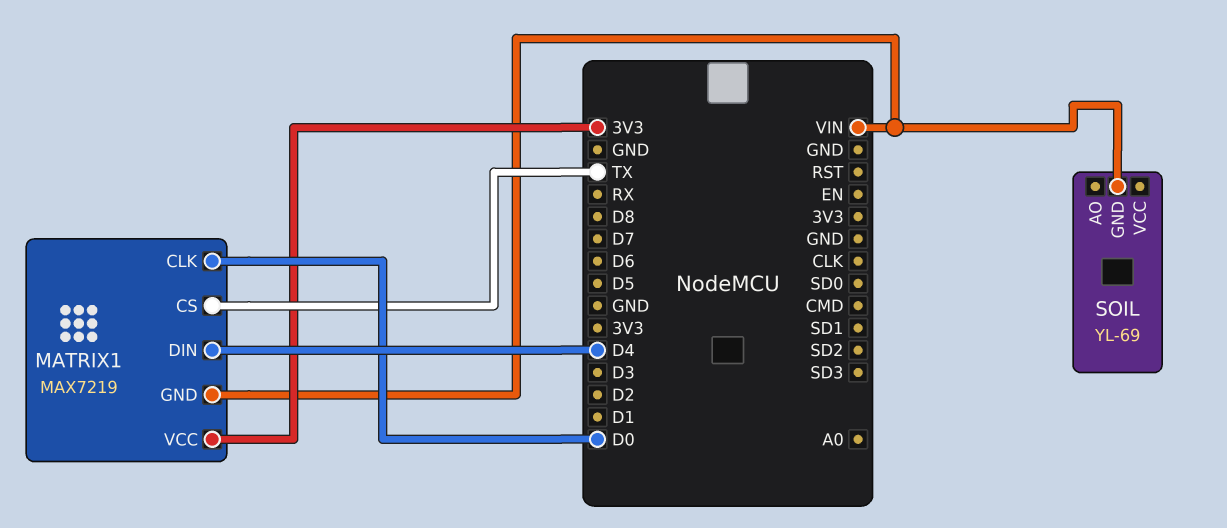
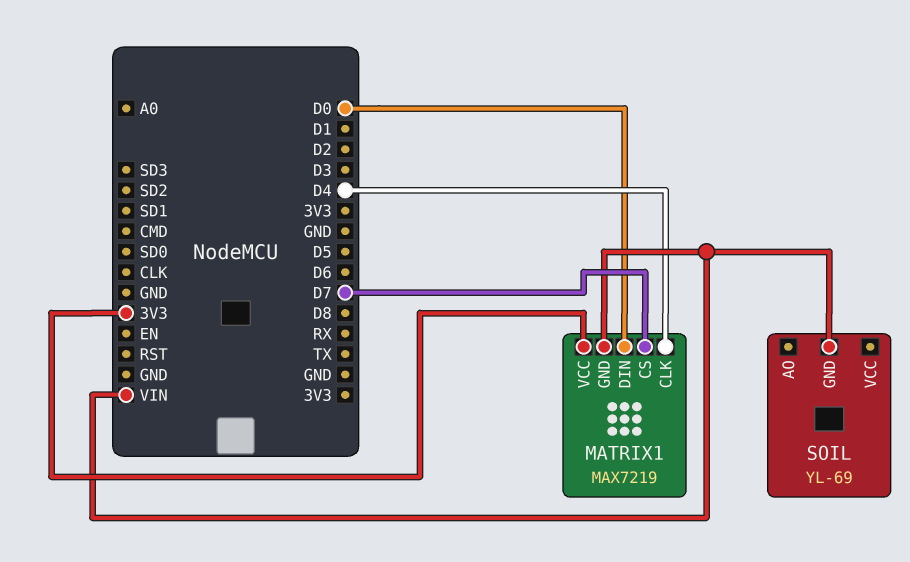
MATRIX1 pin CLK: D0 -> D4
MATRIX1 pin CS: TX -> D7
MATRIX1 pin DIN: D4 -> D0

